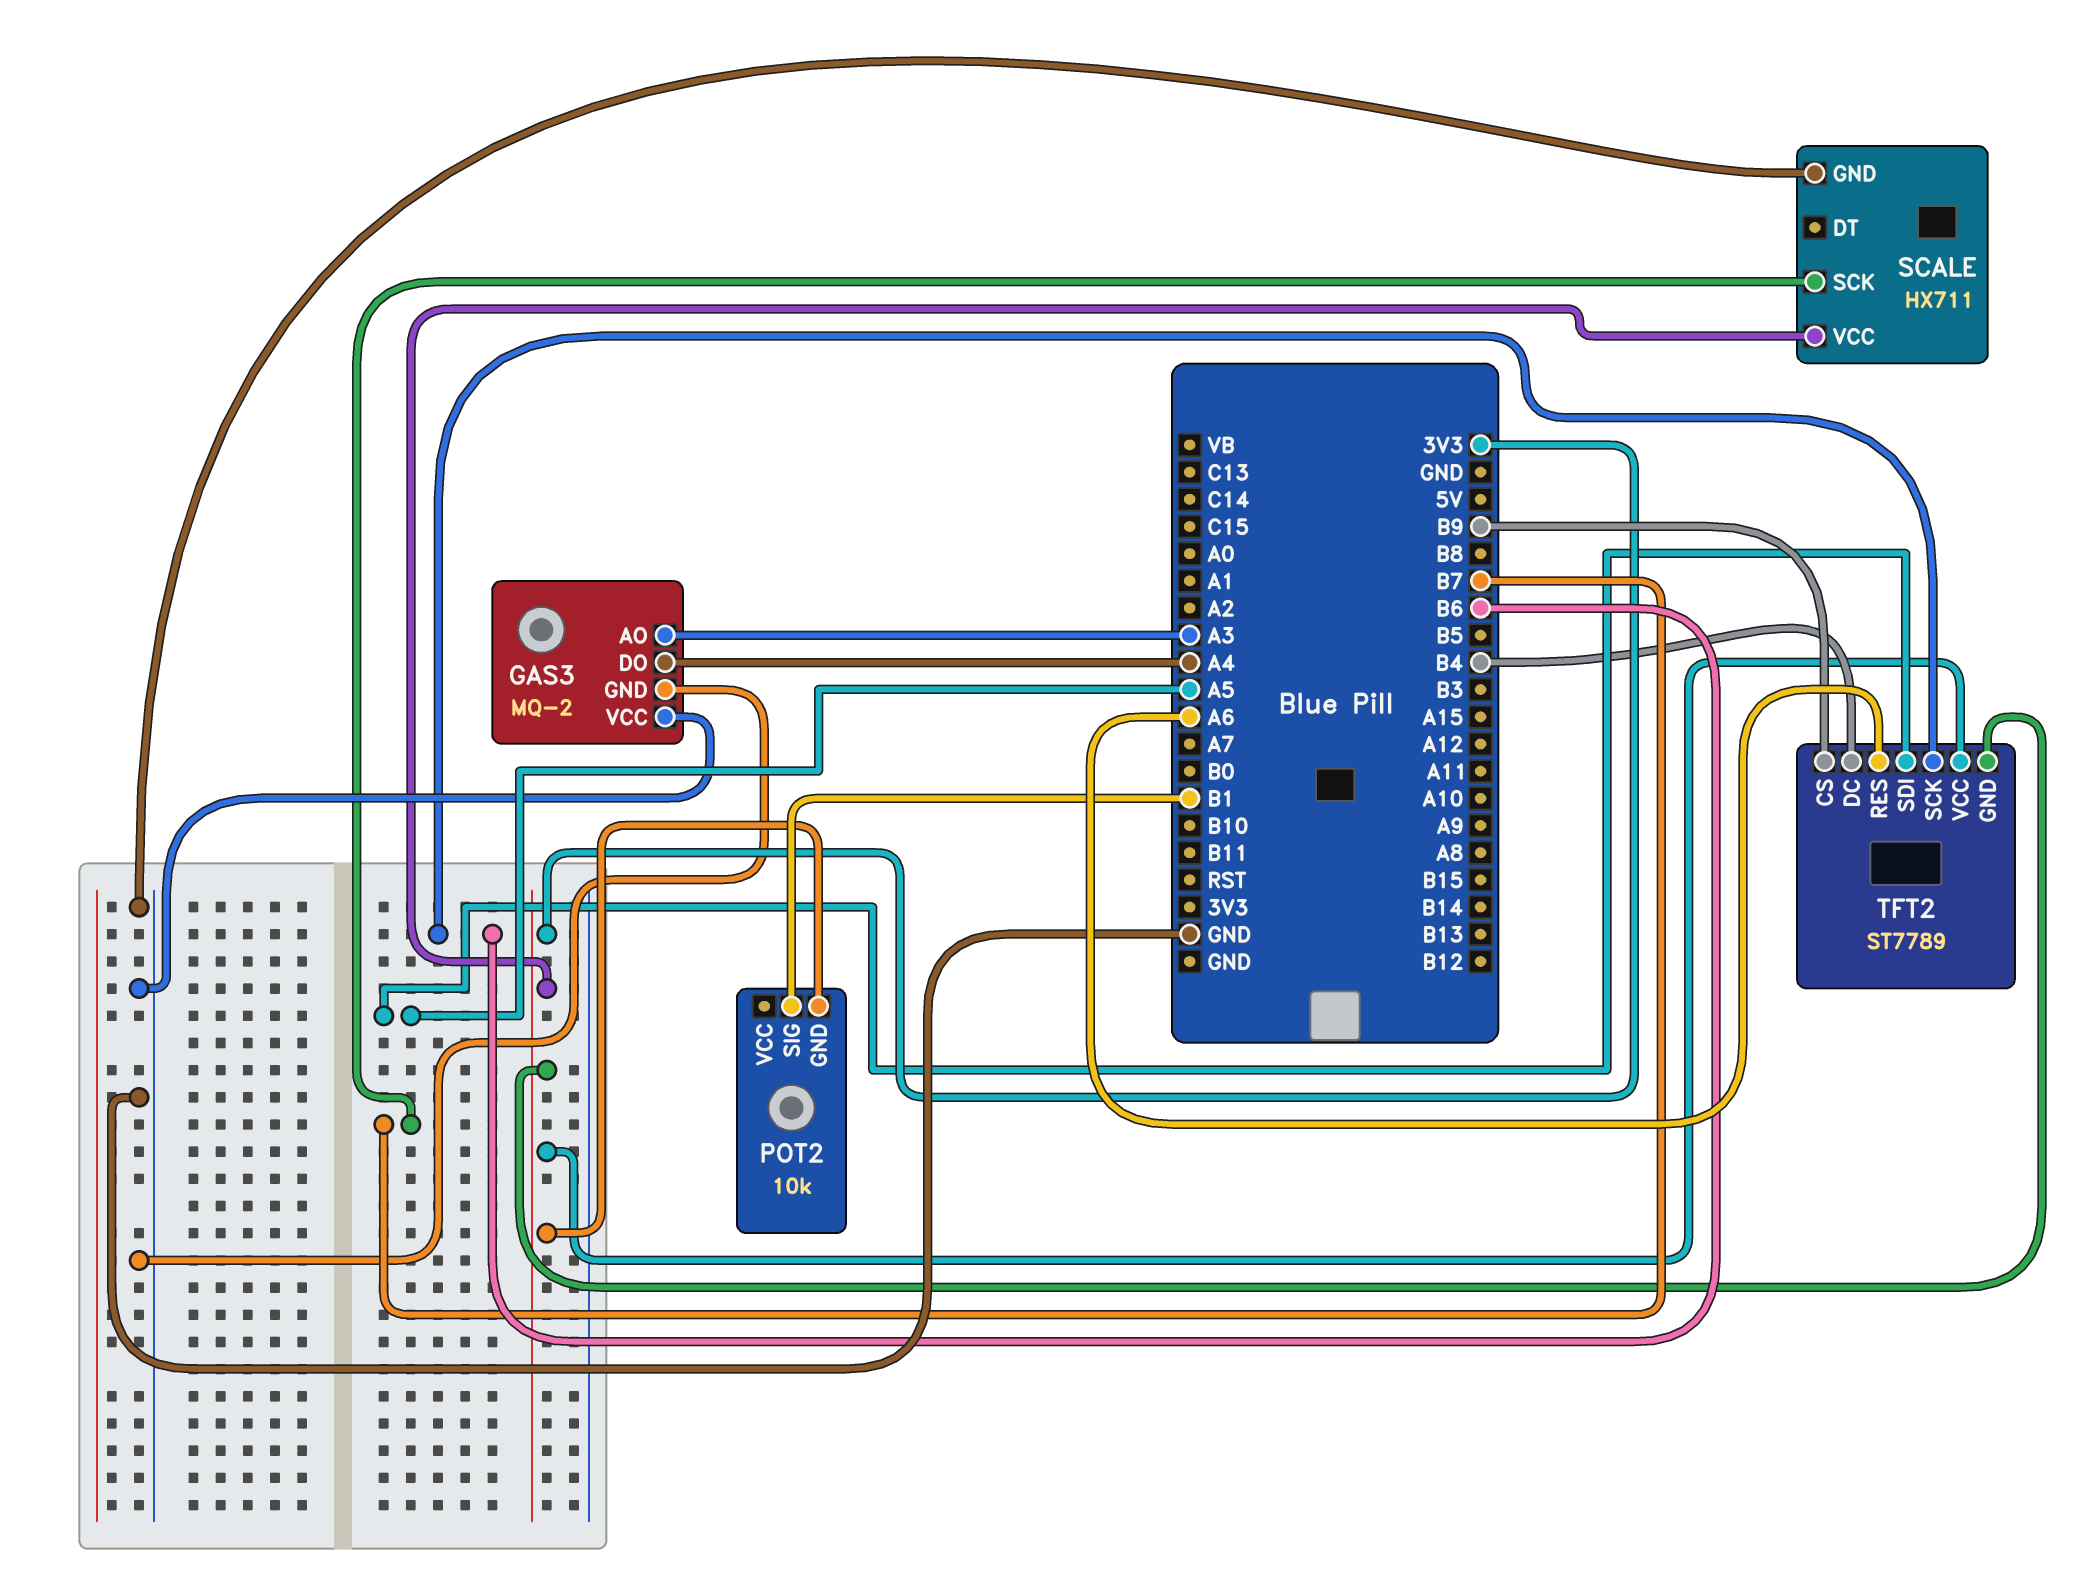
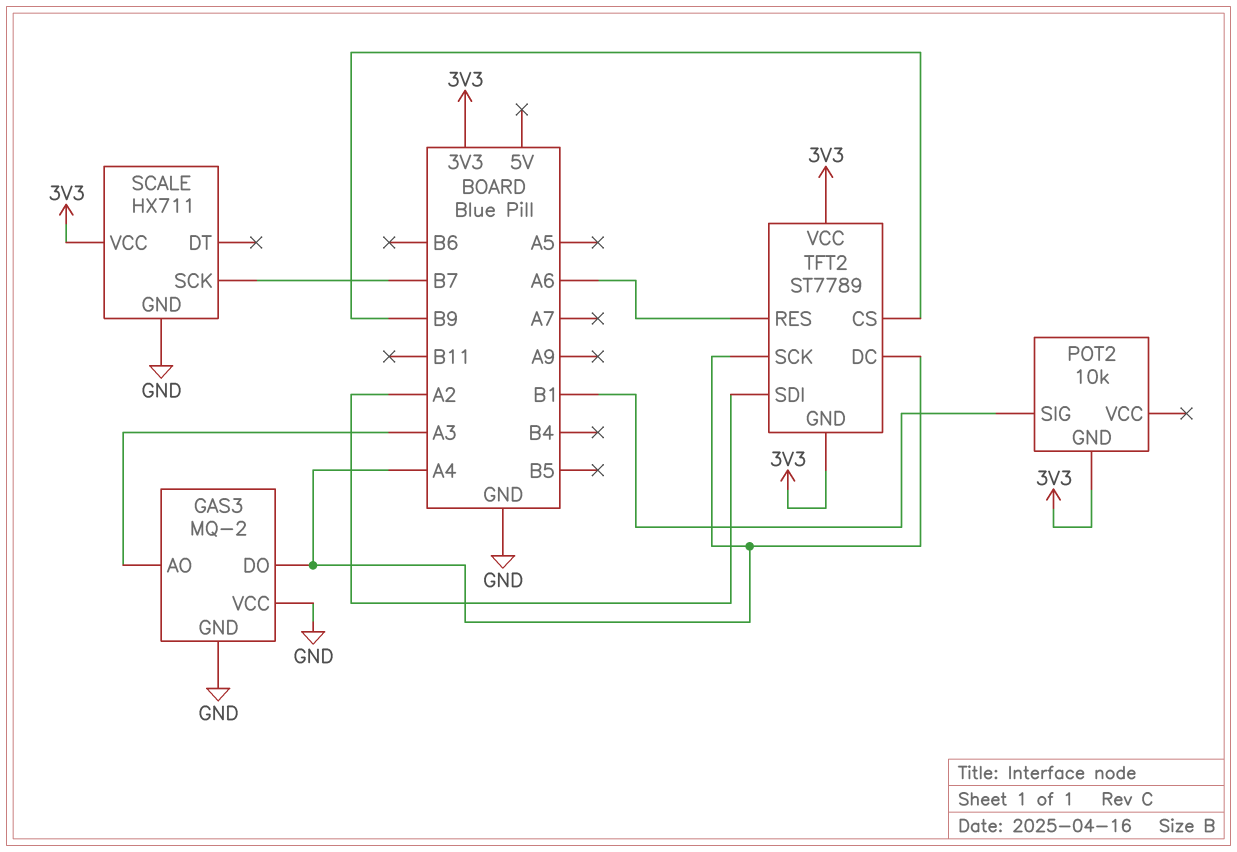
TFT2 pin DC: B4 -> A4
TFT2 pin SCK: B6 -> A4
TFT2 pin SDI: A5 -> A2

